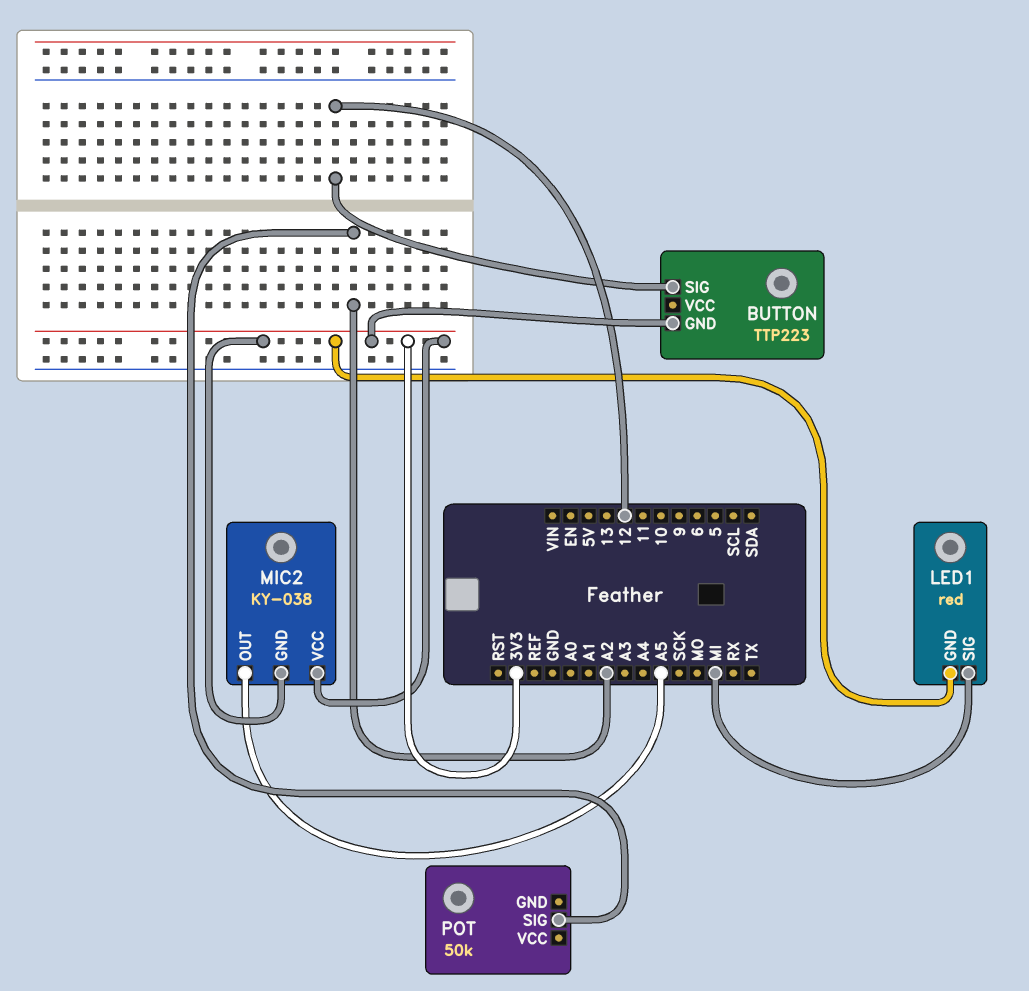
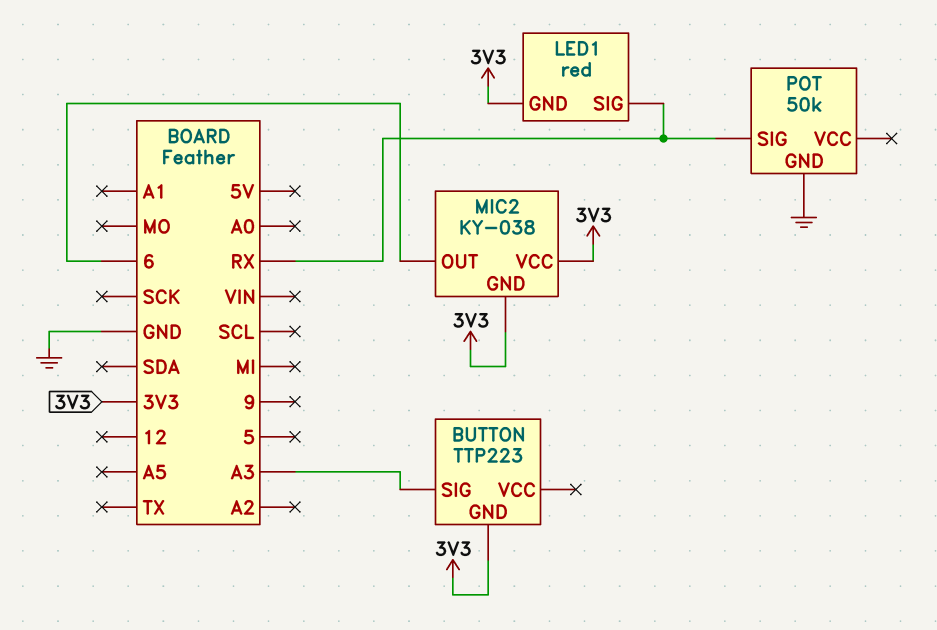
BUTTON pin SIG: 12 -> A3
LED1 pin SIG: MI -> RX
MIC2 pin OUT: A5 -> 6
POT pin GND: none -> GND
POT pin SIG: A2 -> RX

